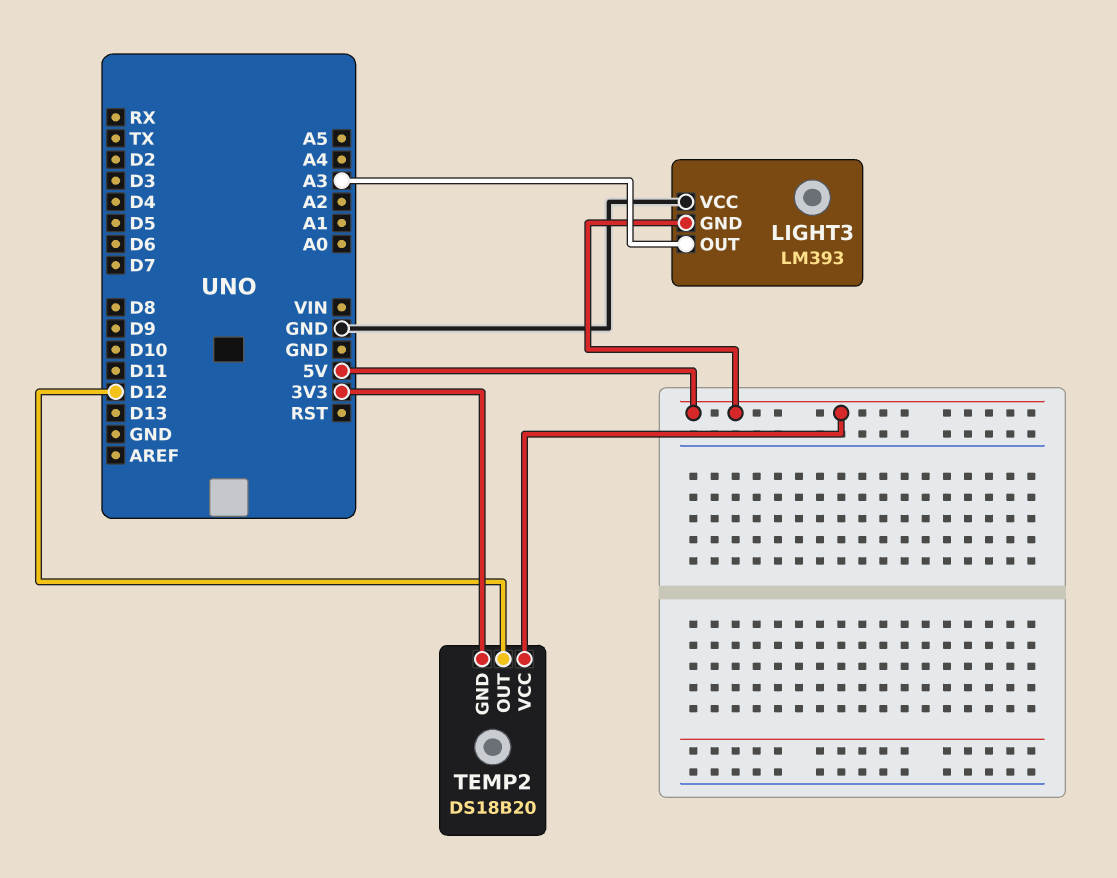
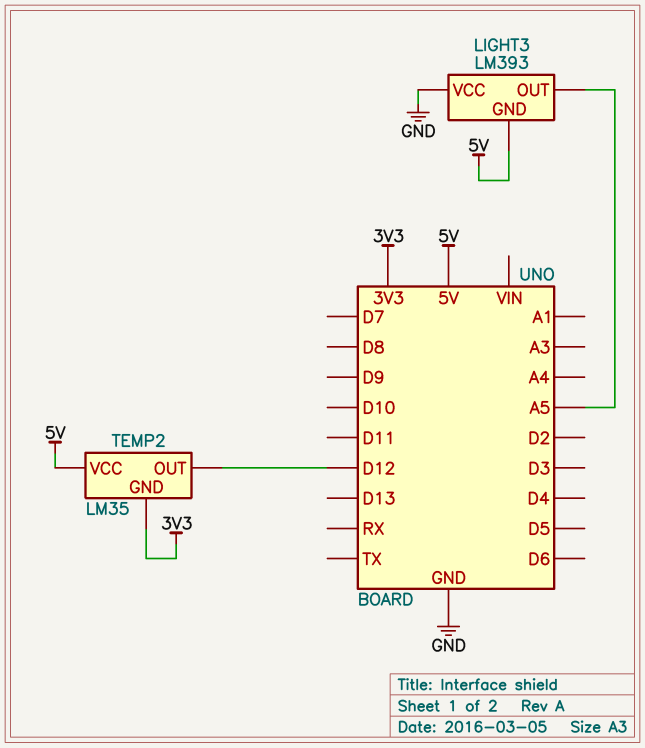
LIGHT3 pin OUT: A3 -> A5
TEMP2: DS18B20 -> LM35

